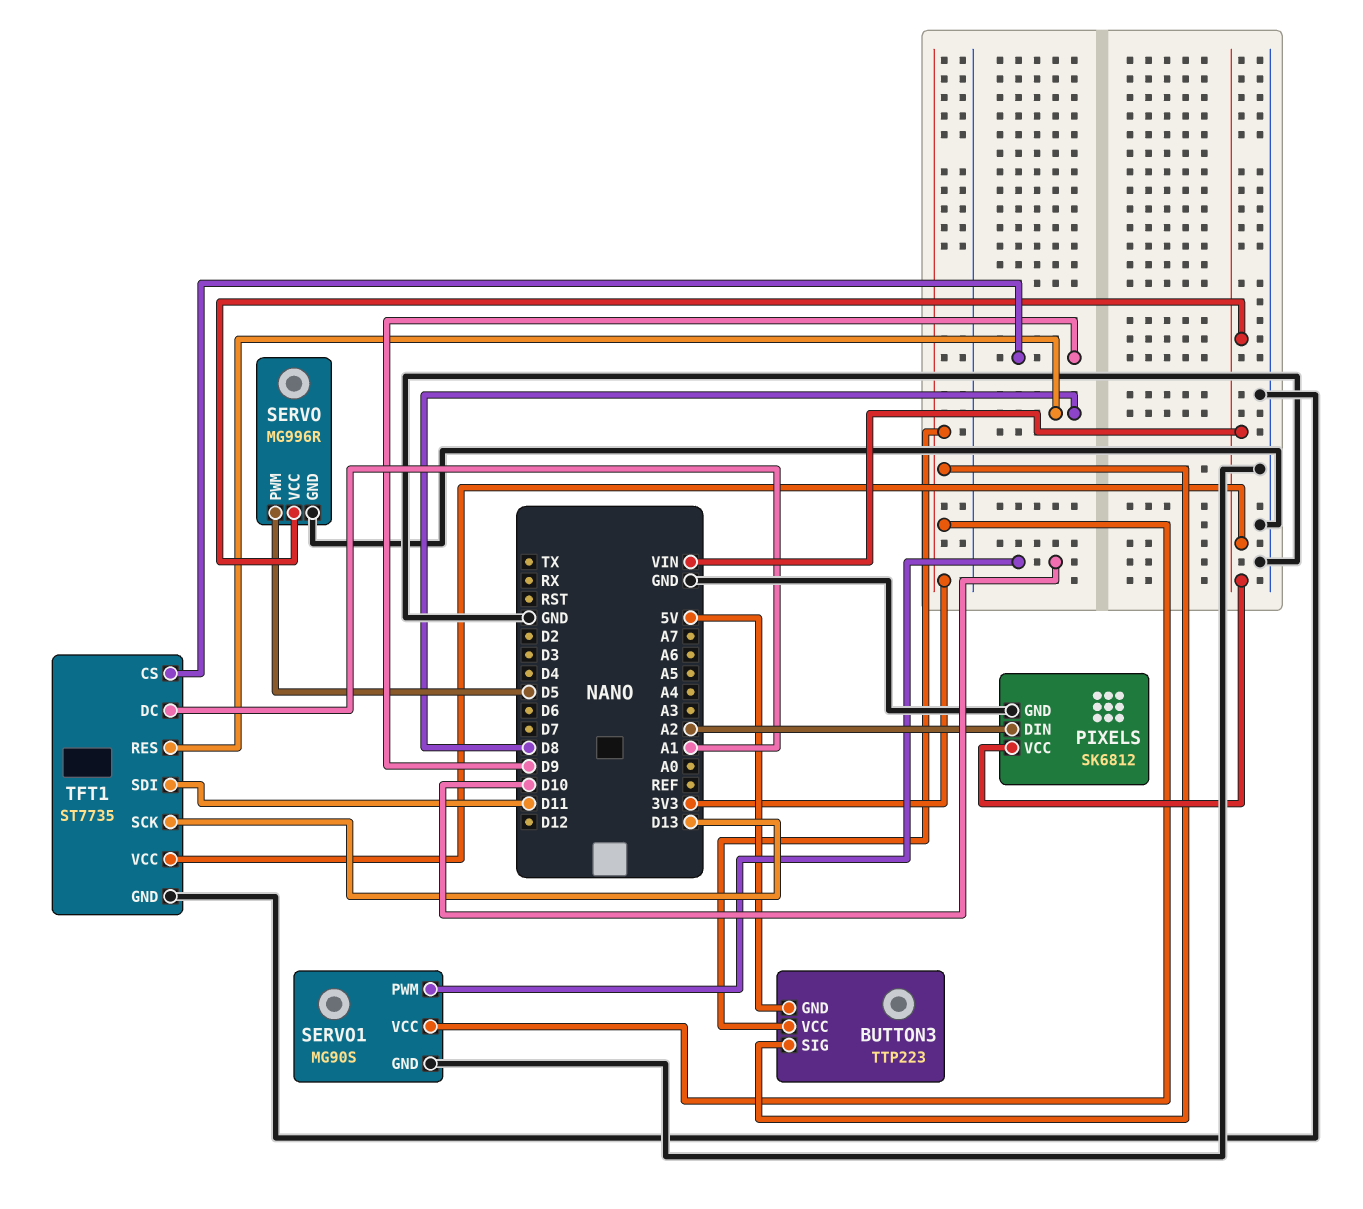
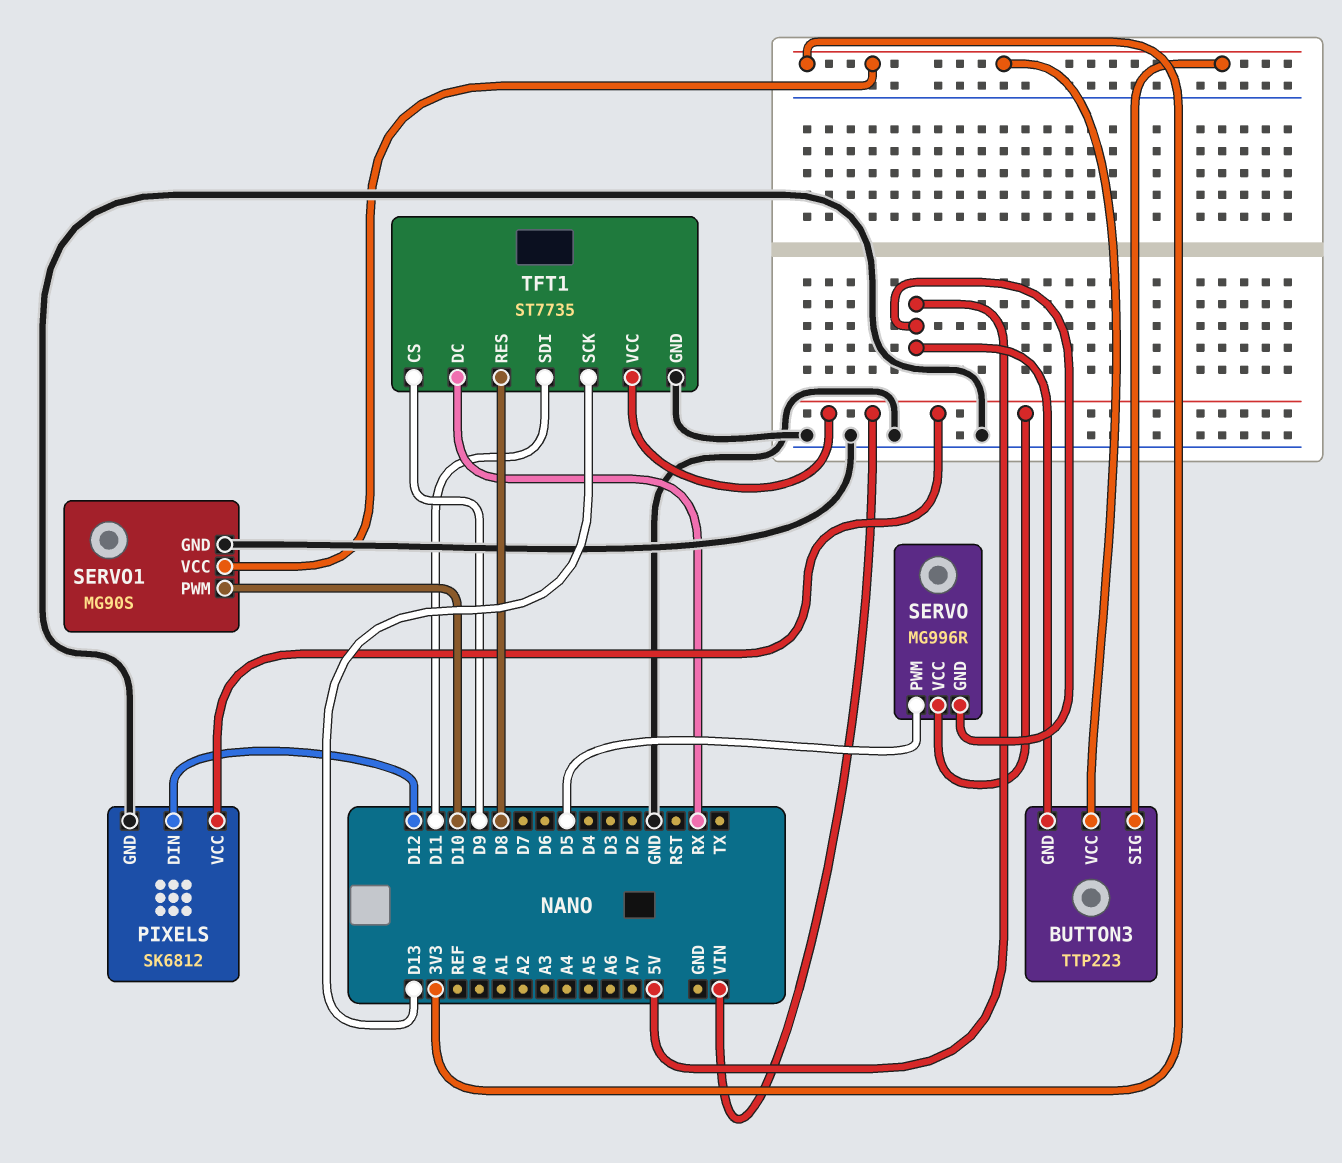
PIXELS pin DIN: A2 -> D12
SERVO pin GND: GND -> 5V
TFT1 pin DC: A1 -> RX

